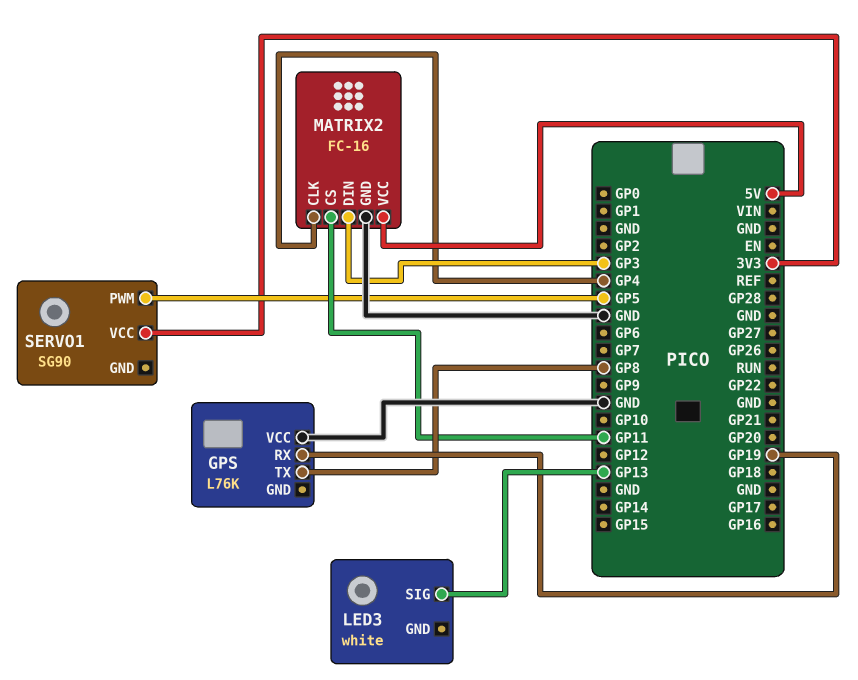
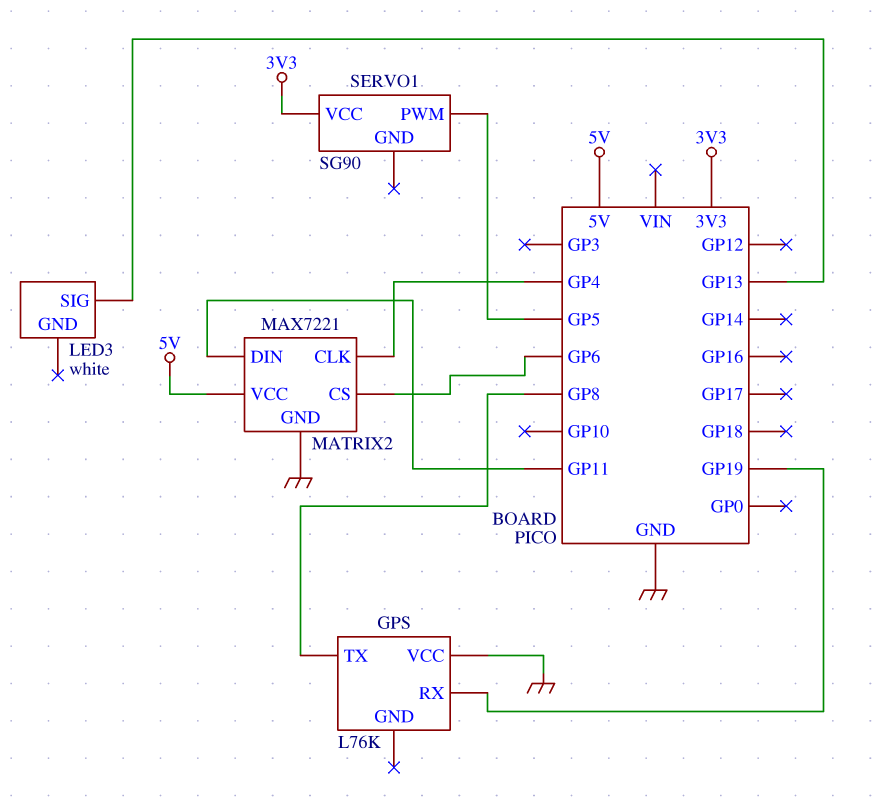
MATRIX2: FC-16 -> MAX7221
MATRIX2 pin CS: GP11 -> GP6
MATRIX2 pin DIN: GP3 -> GP11

